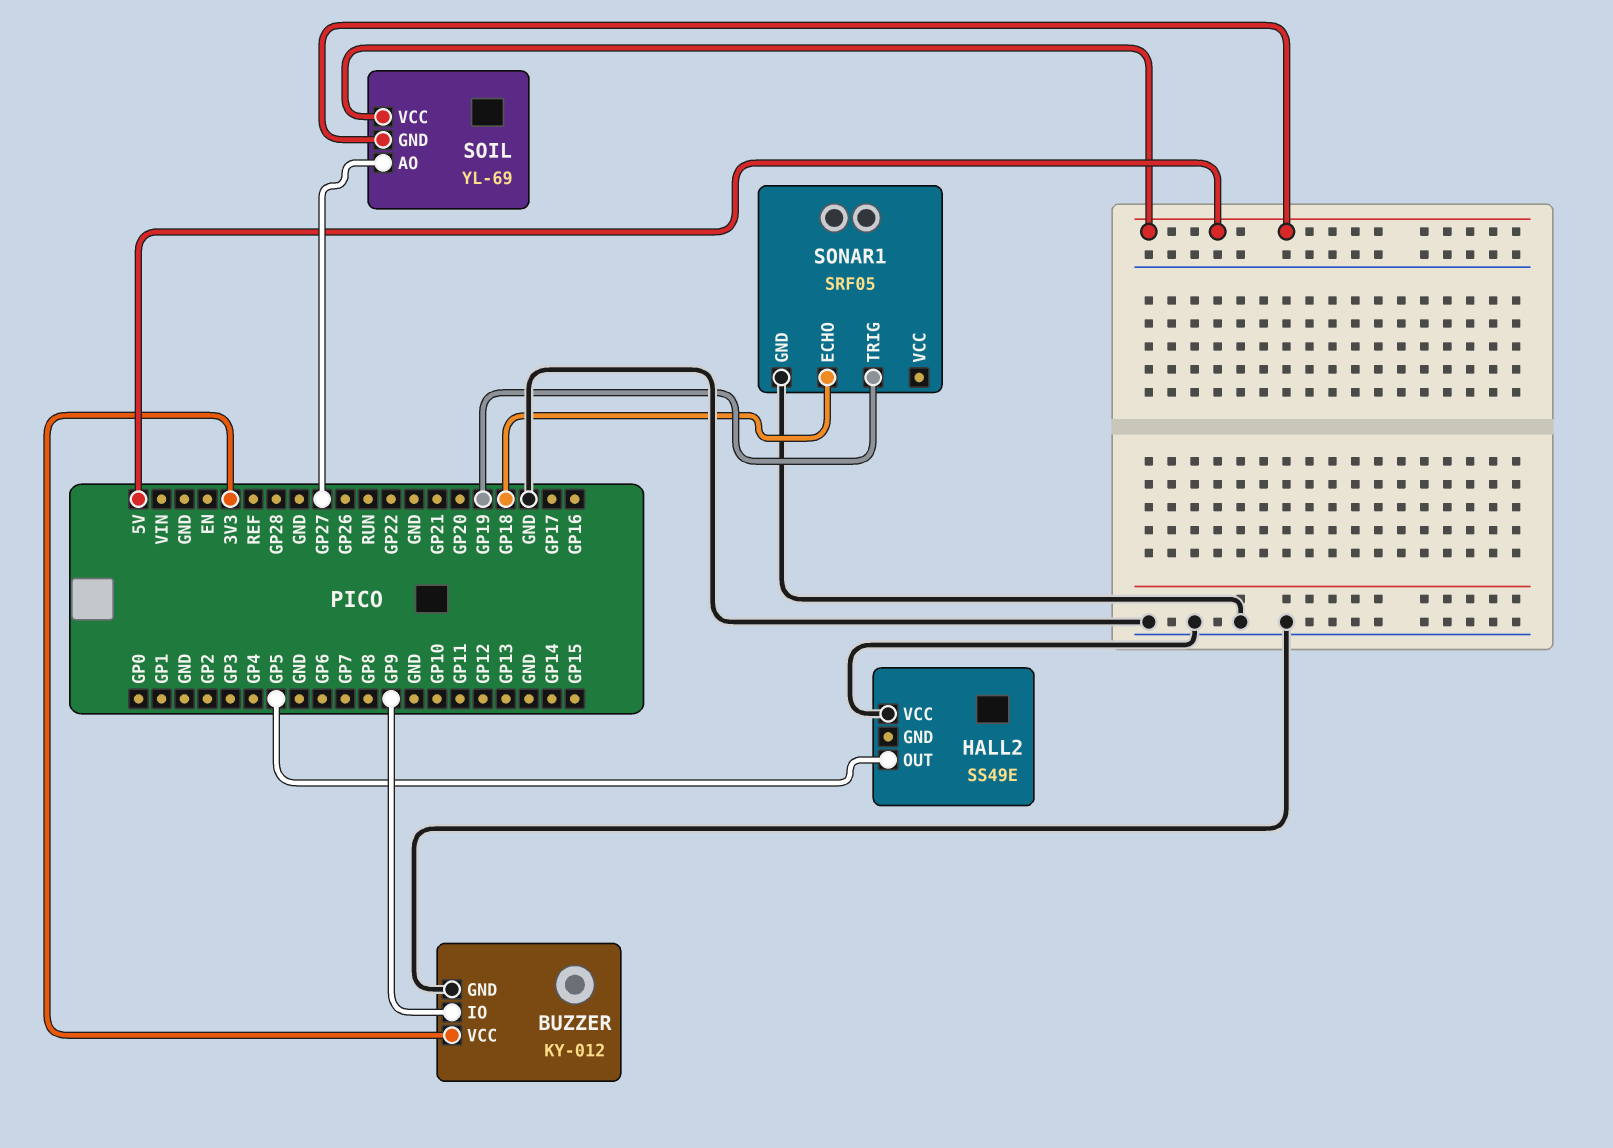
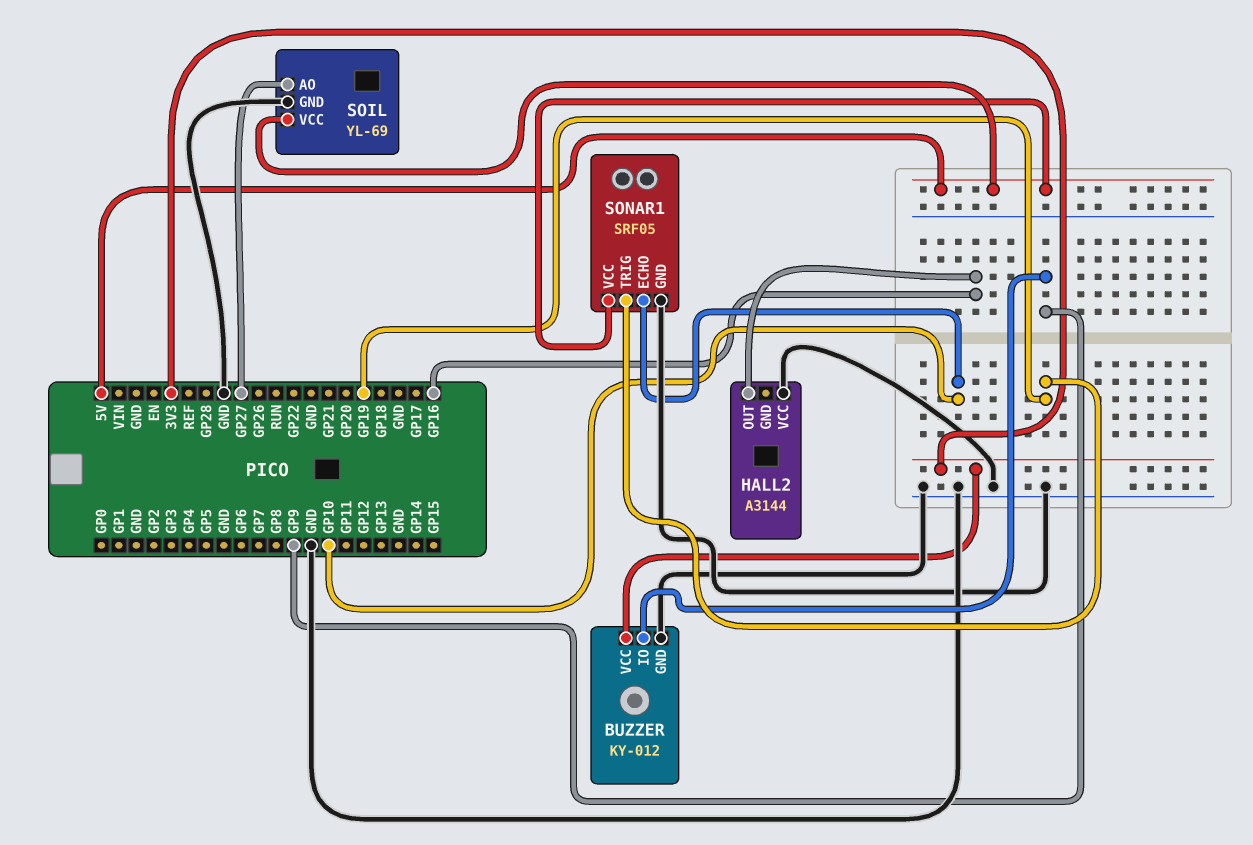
HALL2: SS49E -> A3144
HALL2 pin OUT: GP5 -> GP16
SOIL pin GND: 5V -> GND
SONAR1 pin ECHO: GP18 -> GP10
SONAR1 pin VCC: none -> 5V

